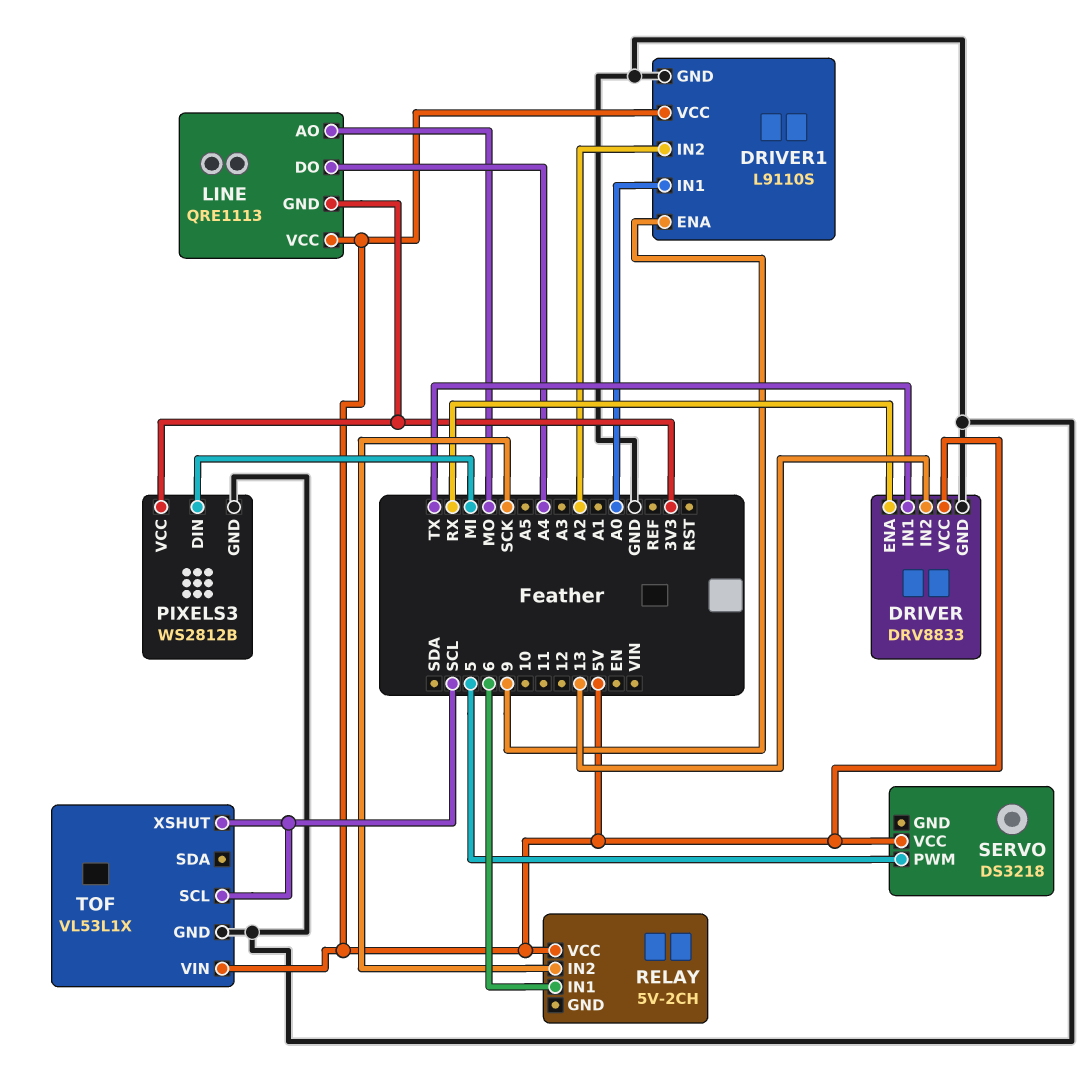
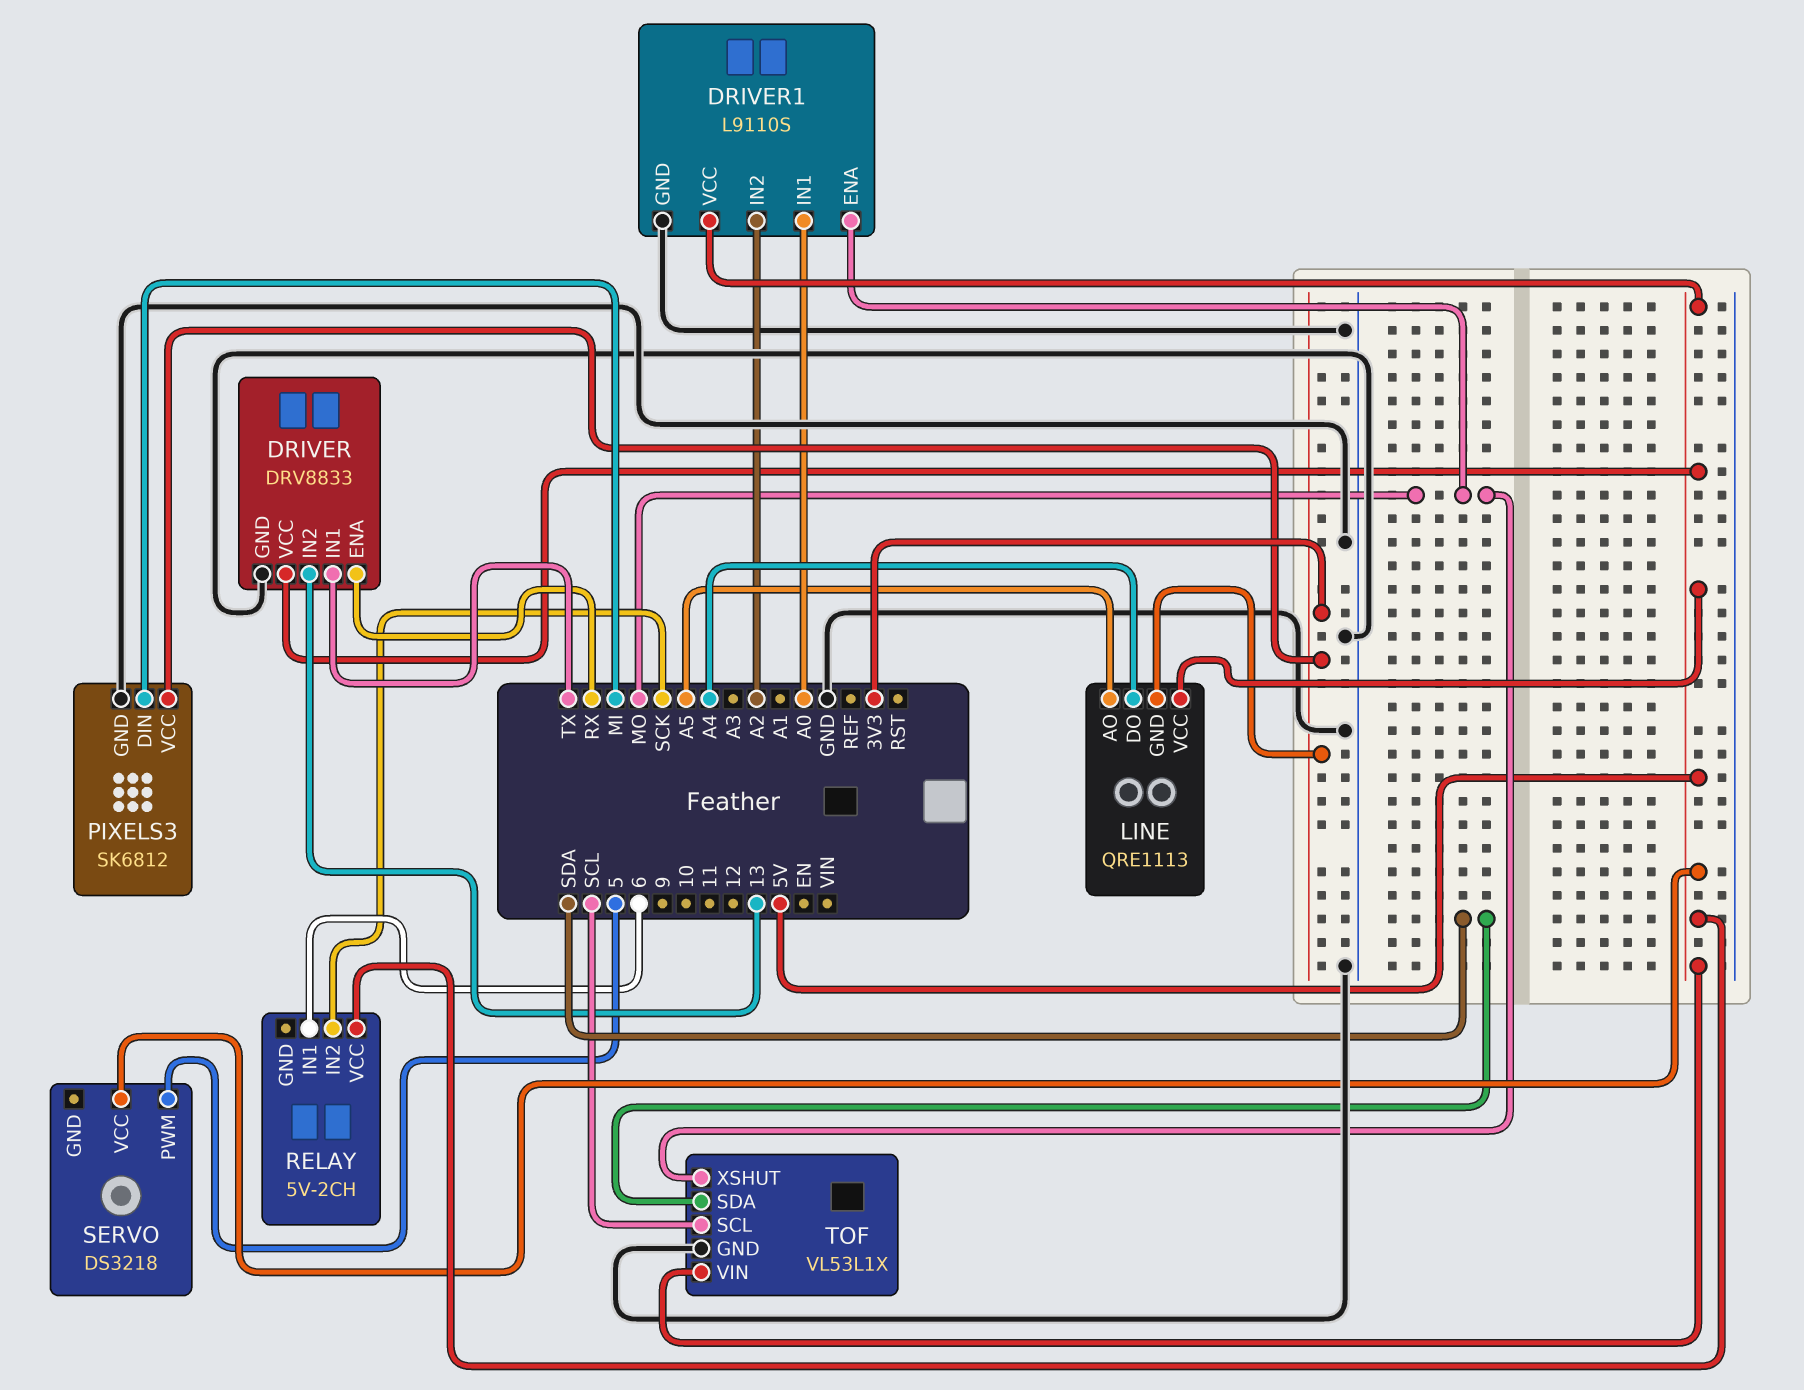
DRIVER1 pin ENA: 9 -> MO
LINE pin AO: MO -> A5
PIXELS3: WS2812B -> SK6812
TOF pin SDA: none -> SDA
TOF pin XSHUT: SCL -> MO

